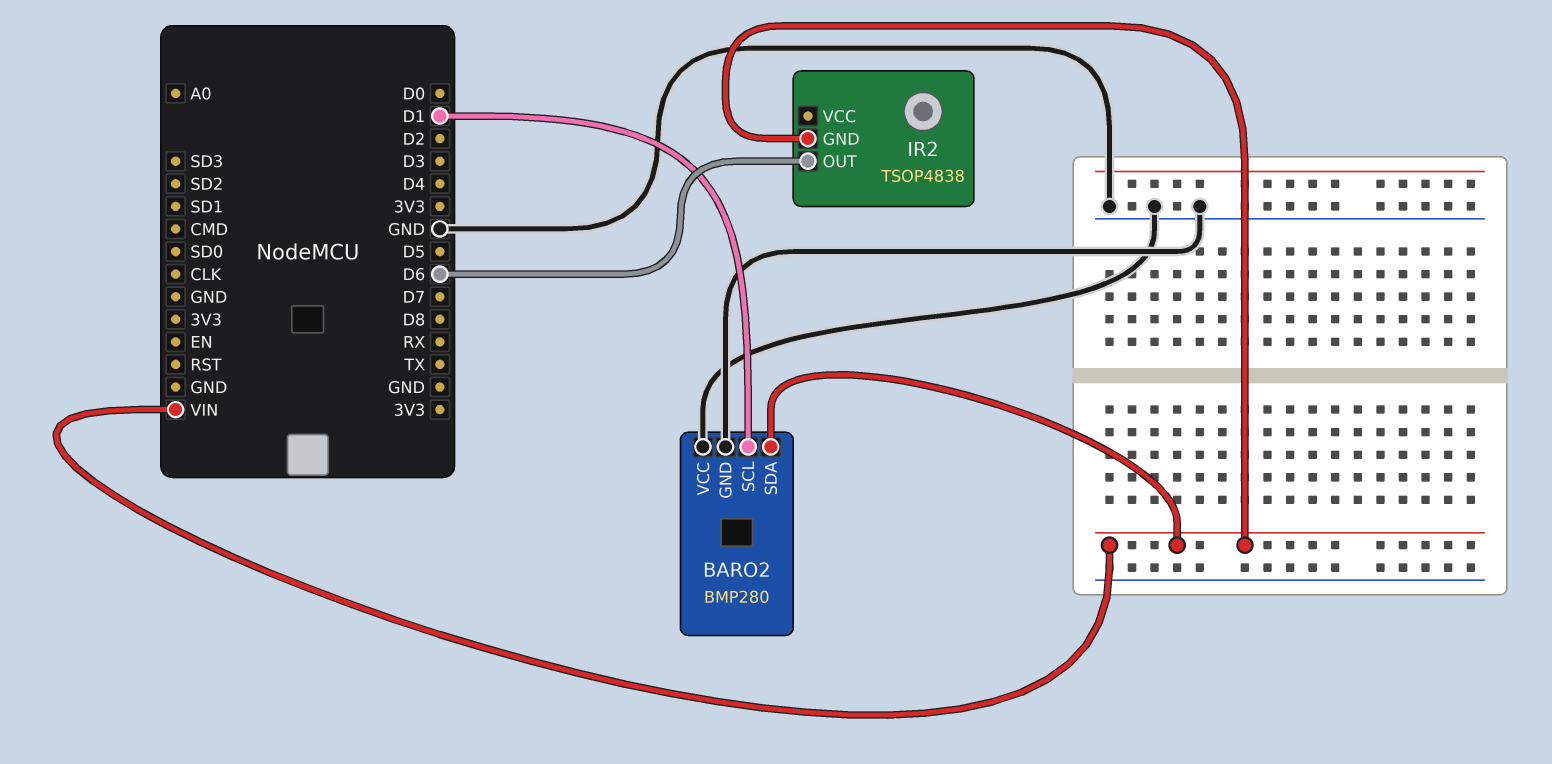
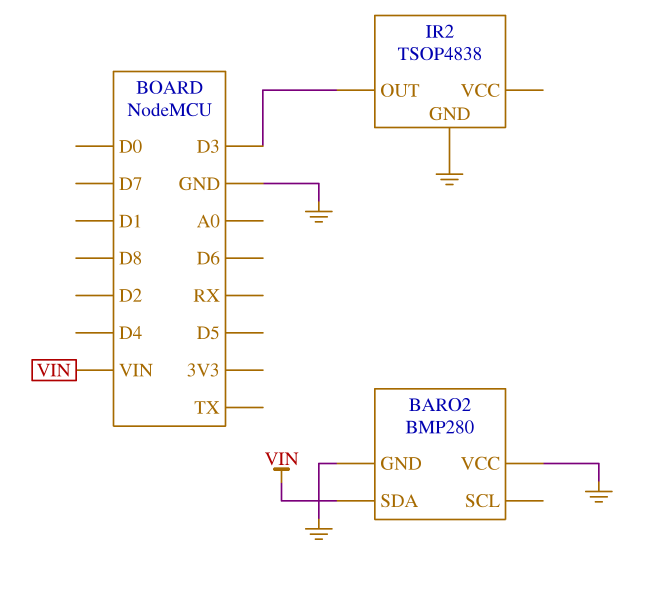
BARO2 pin SCL: D1 -> none
IR2 pin GND: VIN -> GND
IR2 pin OUT: D6 -> D3

